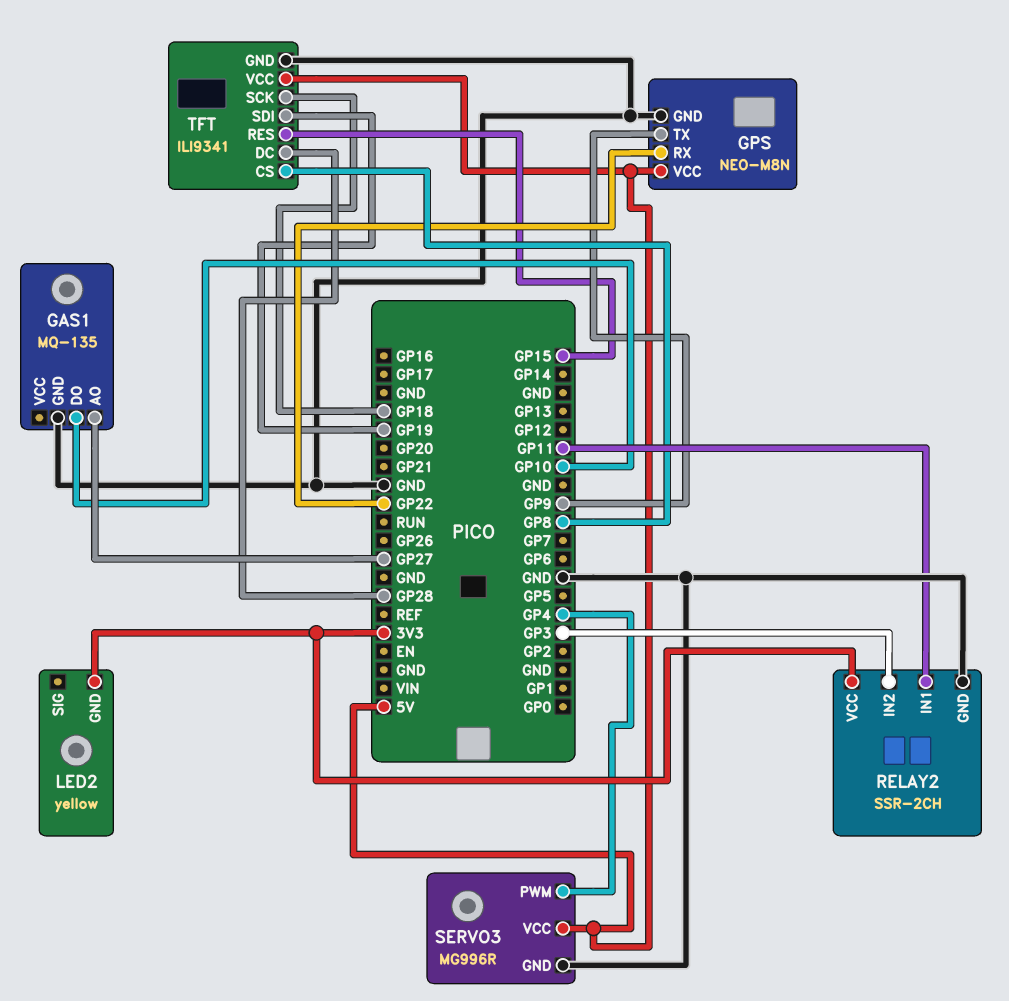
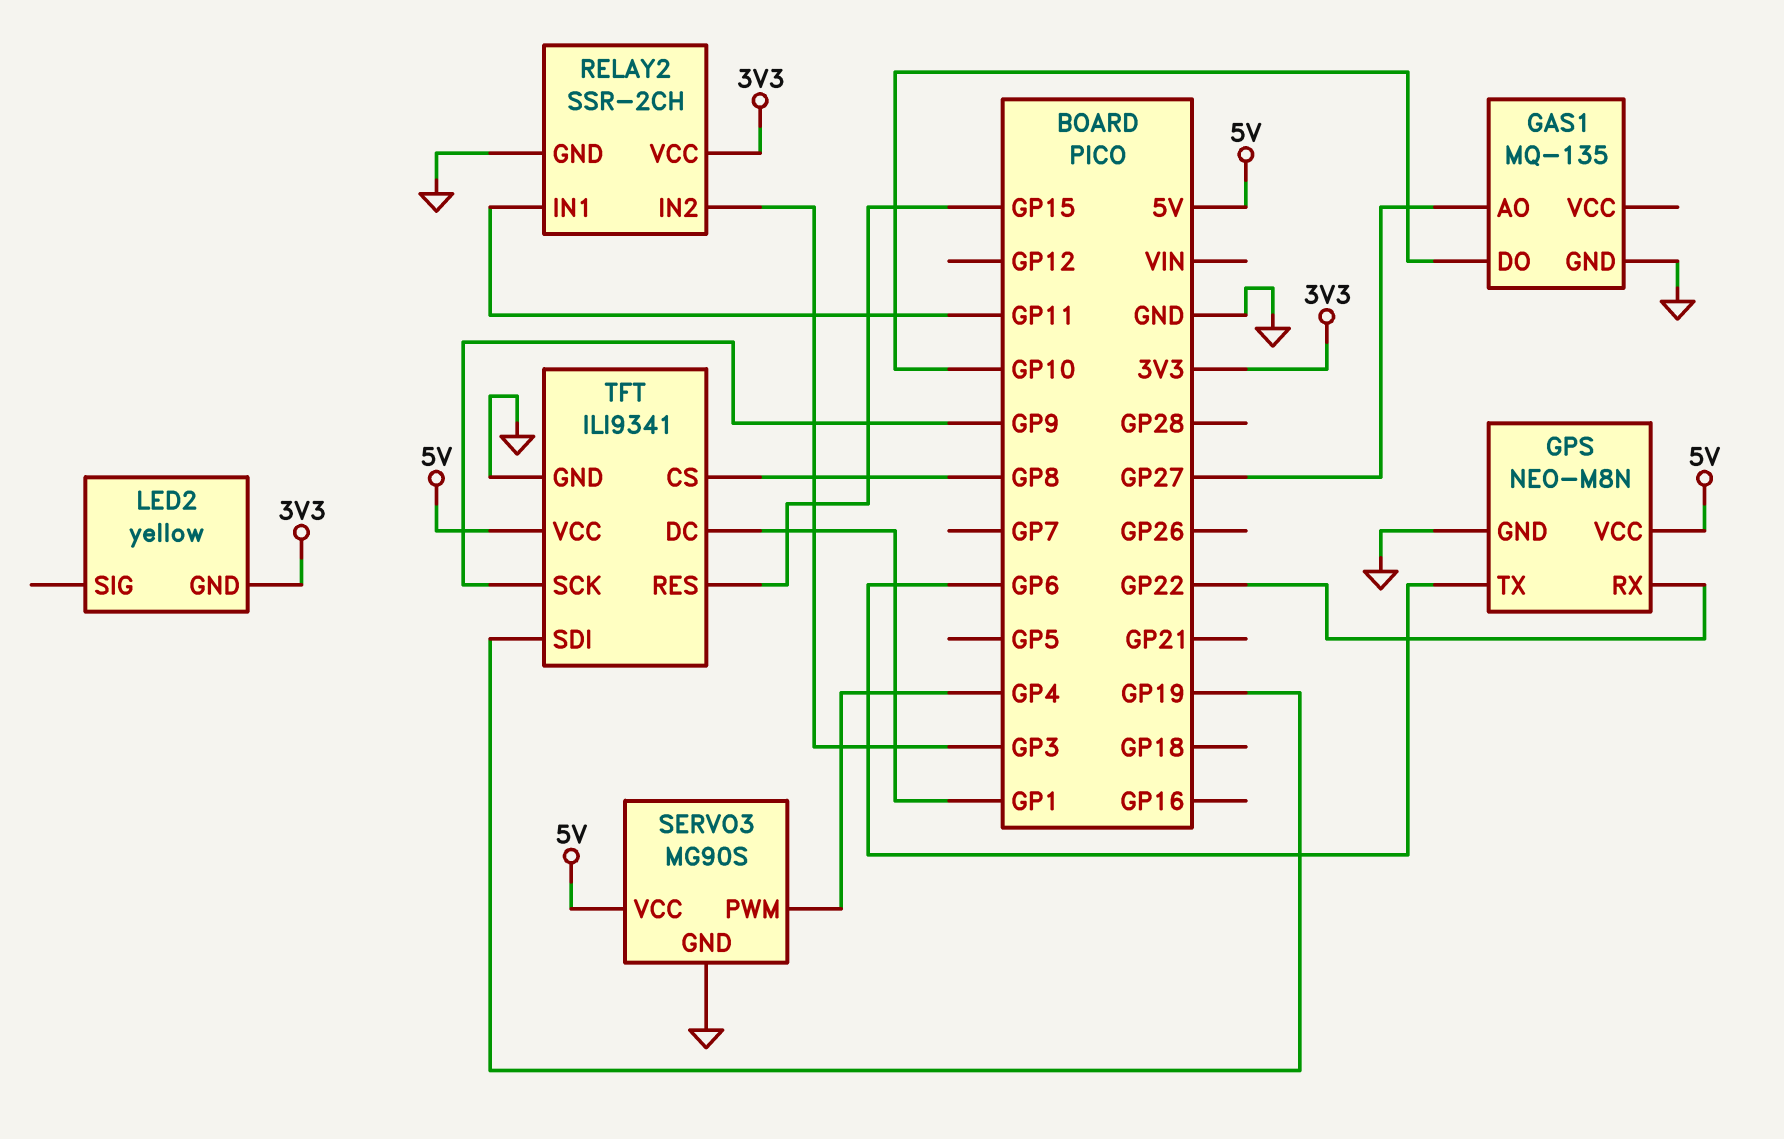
GPS pin TX: GP9 -> GP6
SERVO3: MG996R -> MG90S
TFT pin DC: GP28 -> GP1
TFT pin SCK: GP18 -> GP9

